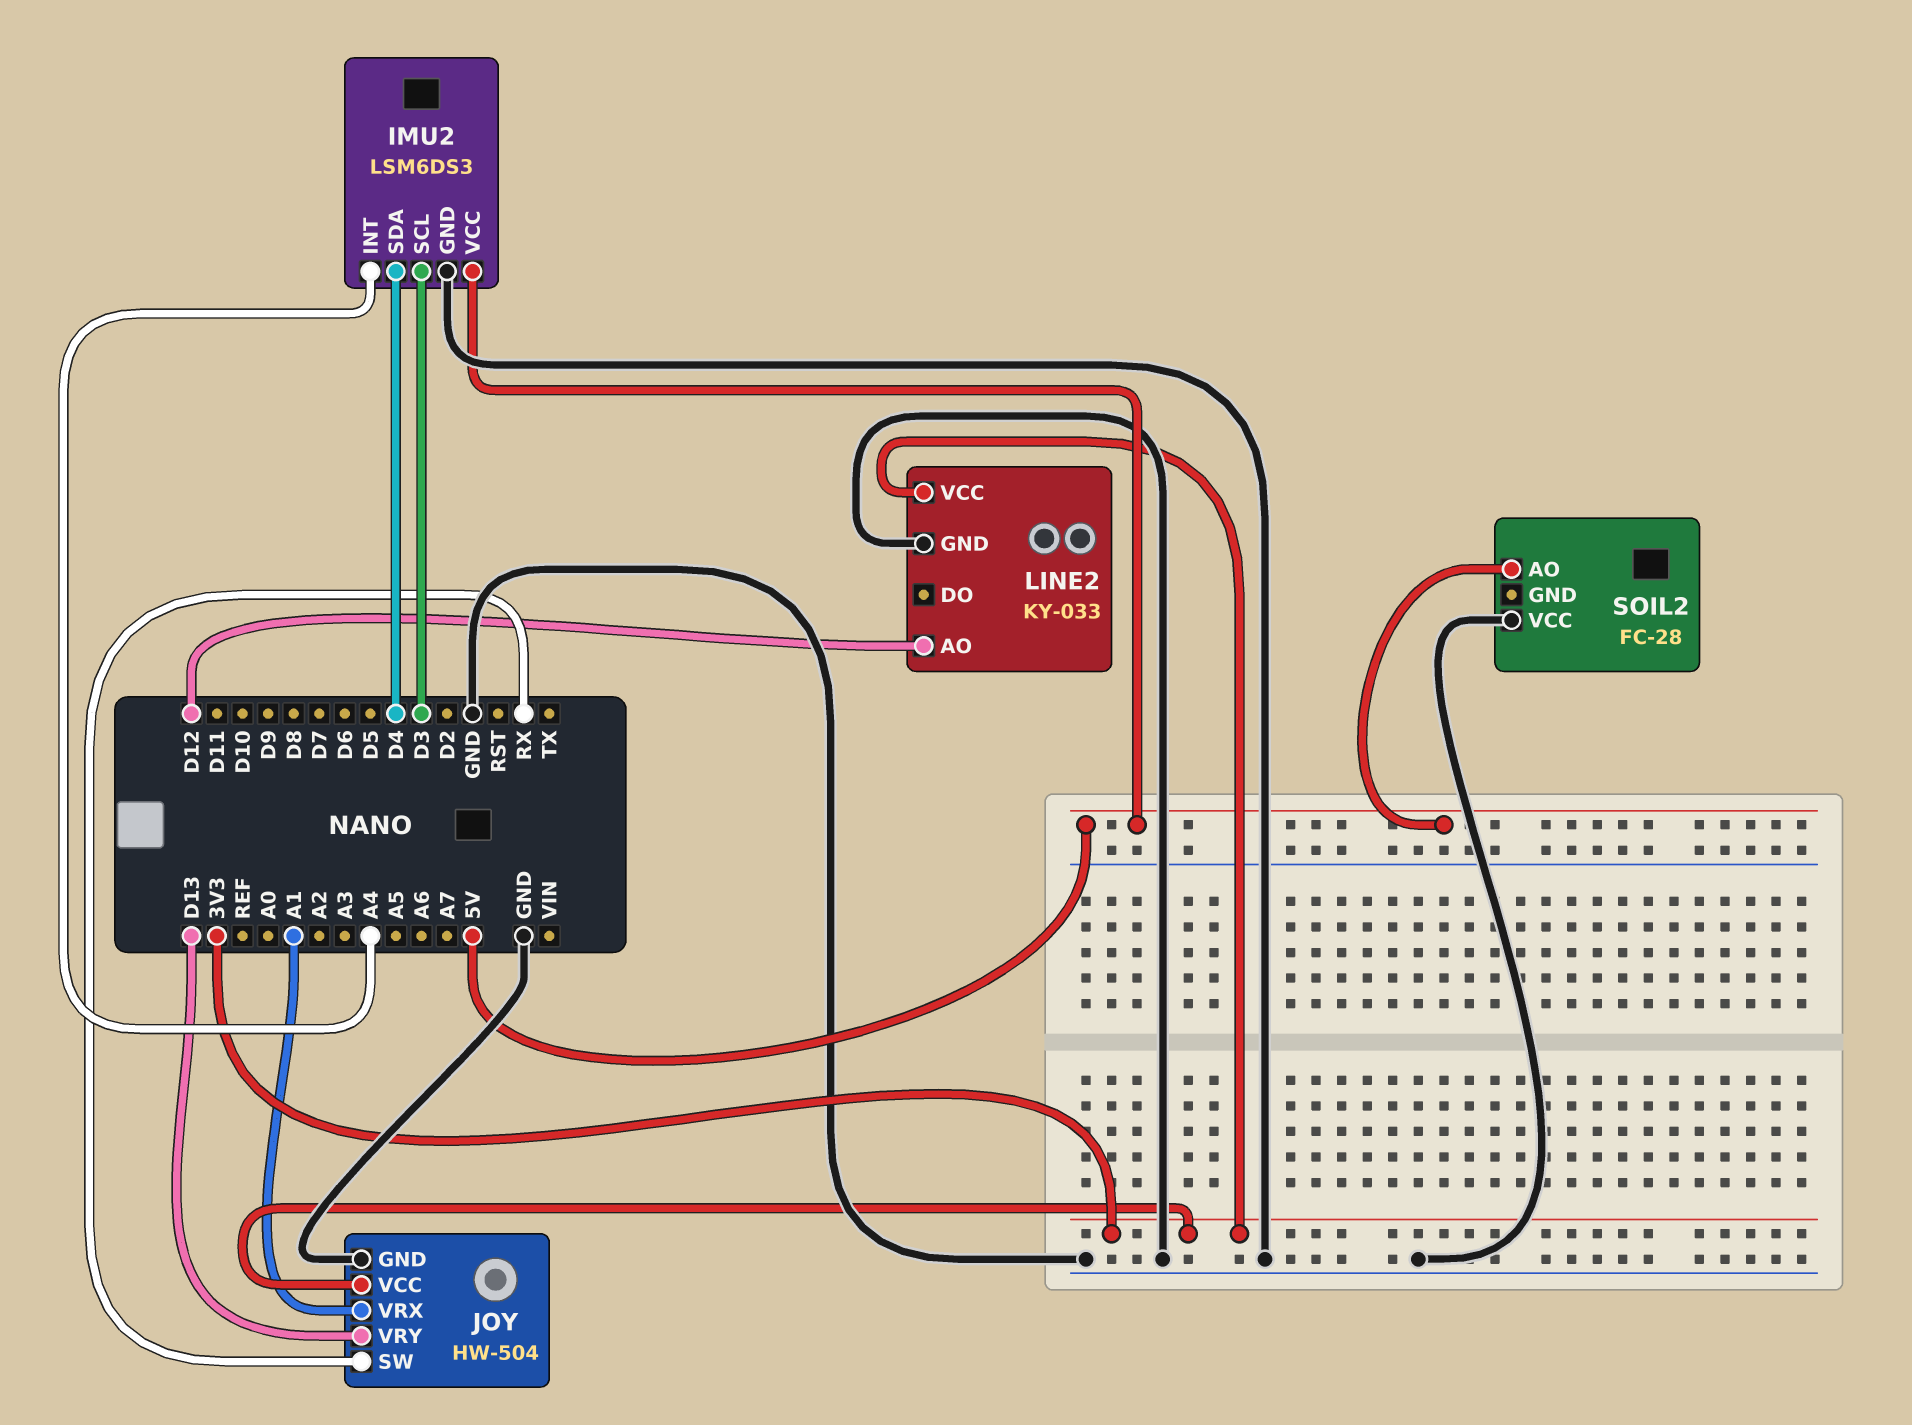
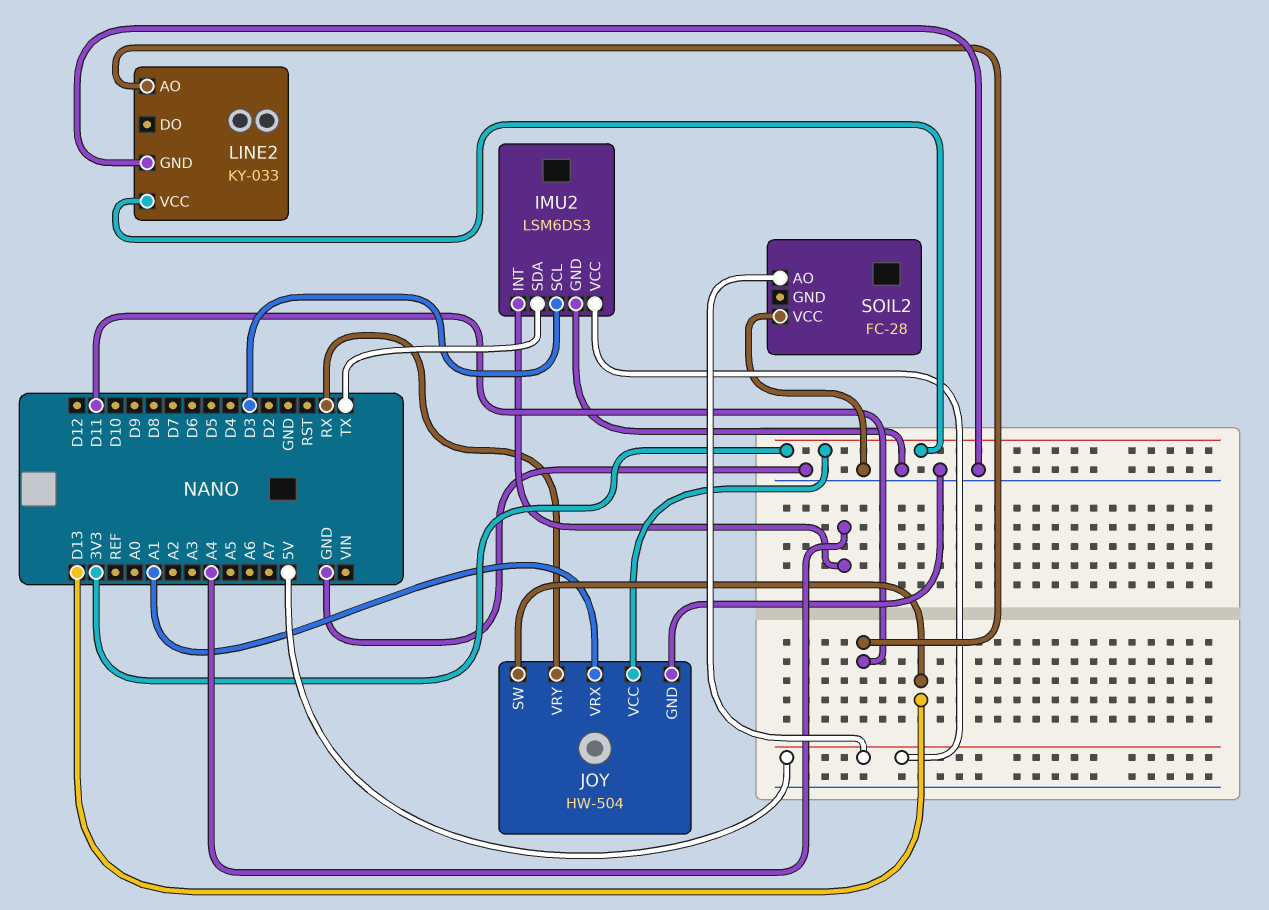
IMU2 pin SDA: D4 -> TX
JOY pin SW: RX -> D13
JOY pin VRY: D13 -> RX
LINE2 pin AO: D12 -> D11

